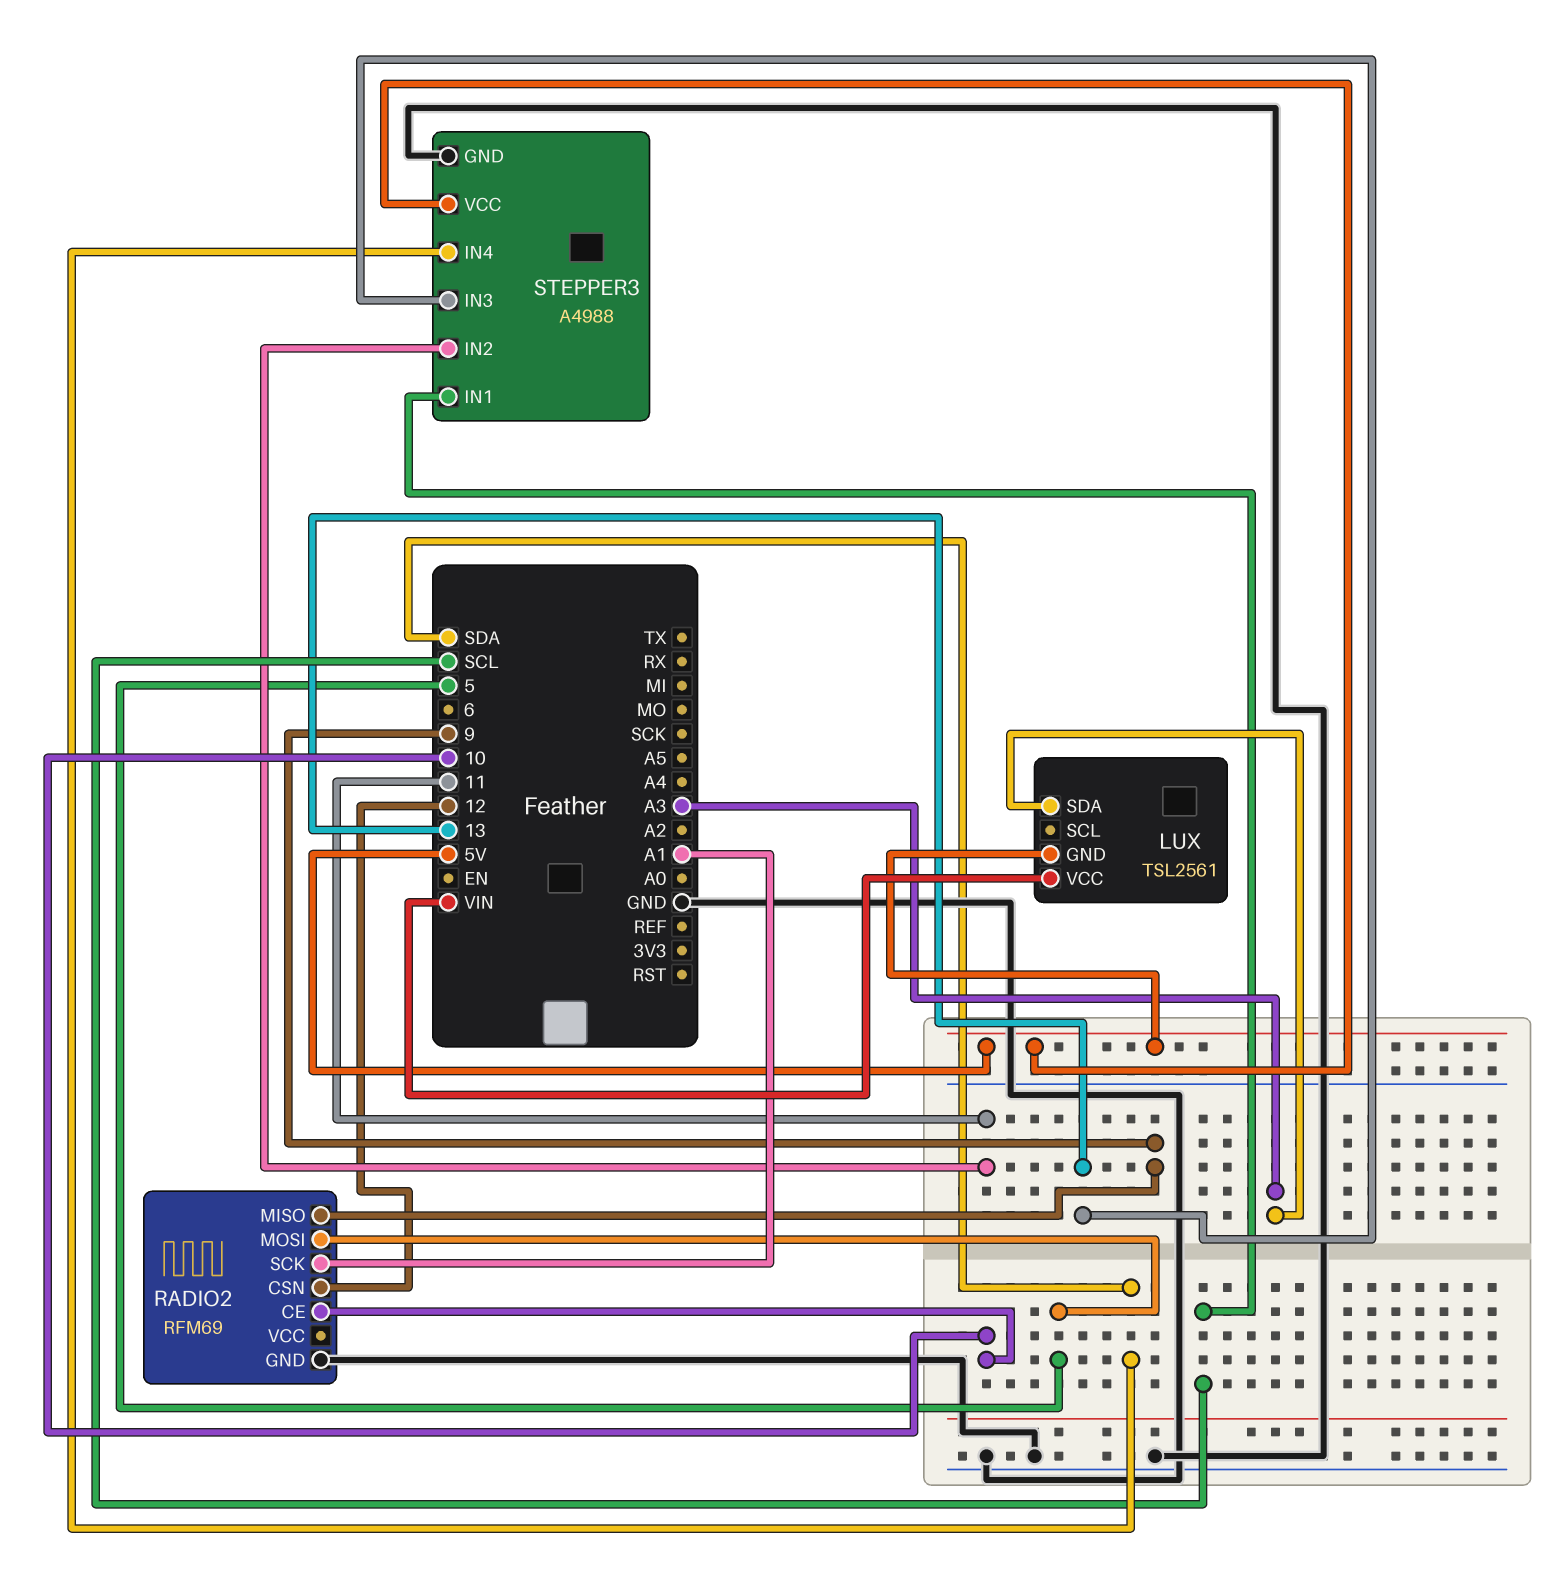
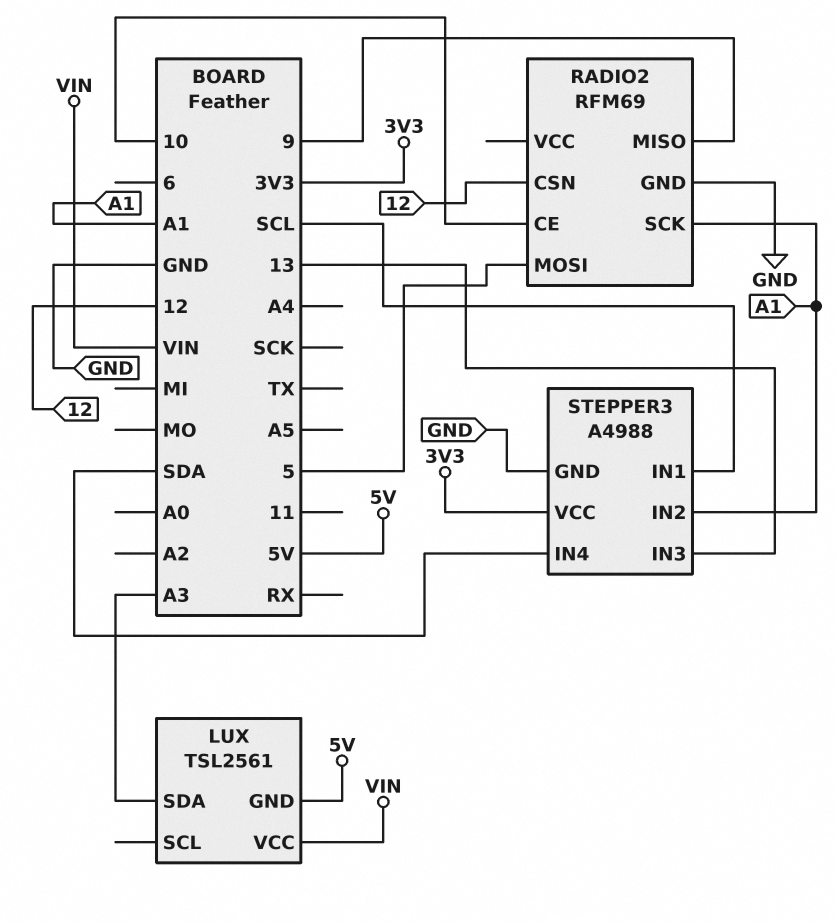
STEPPER3 pin IN2: 11 -> A1
STEPPER3 pin VCC: 5V -> 3V3

